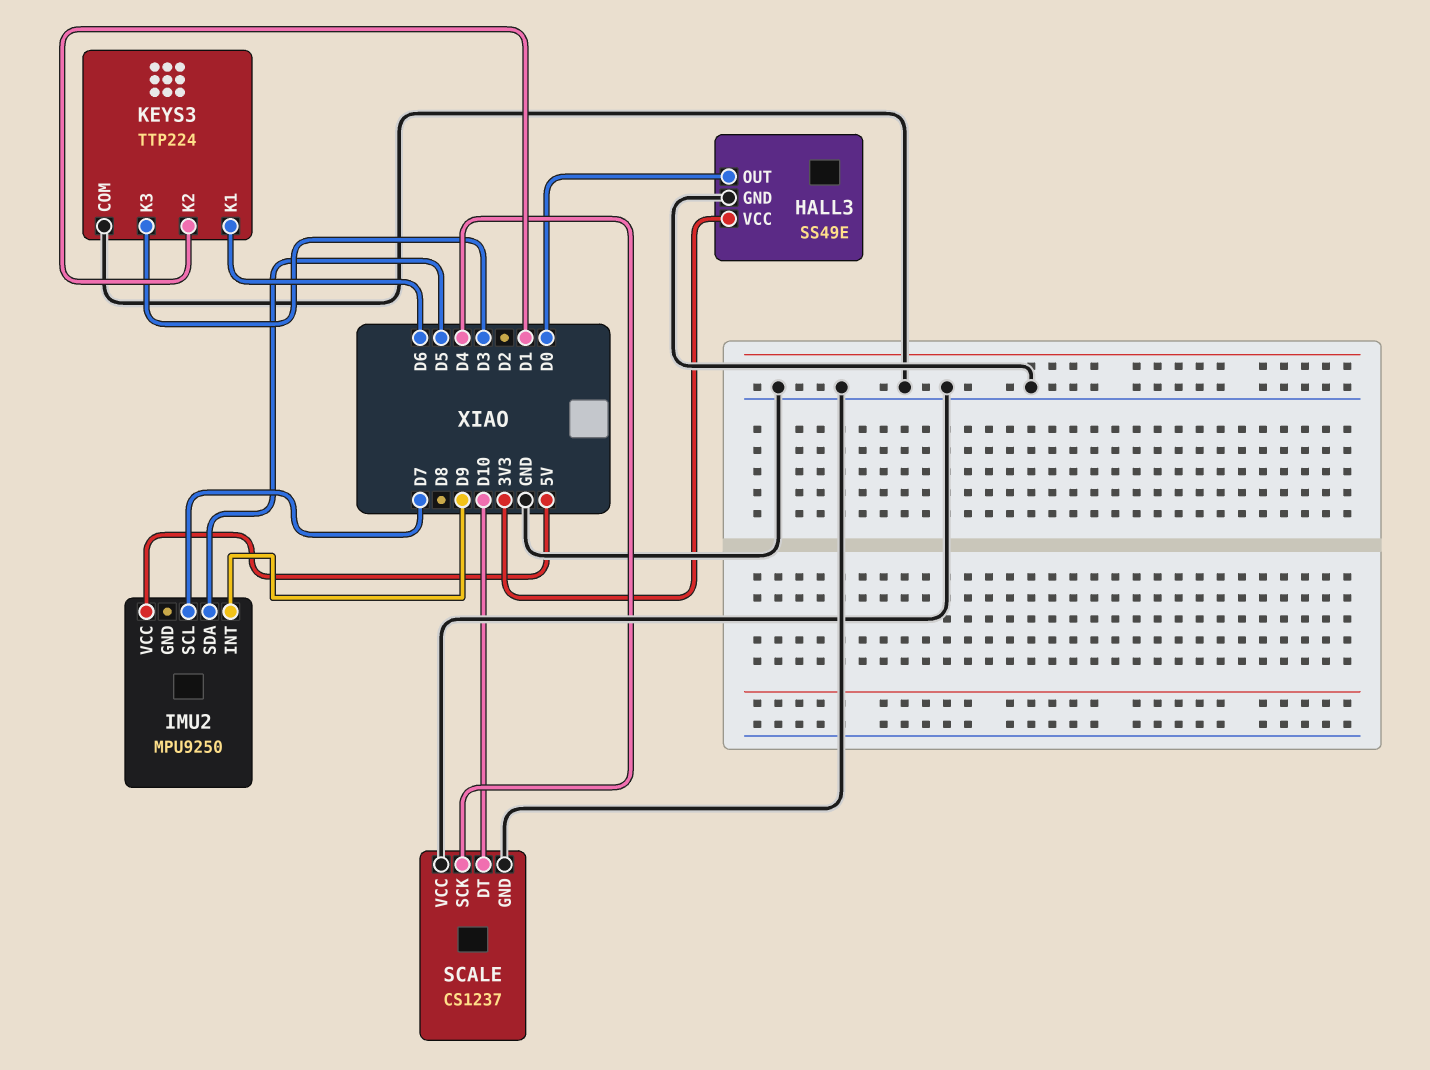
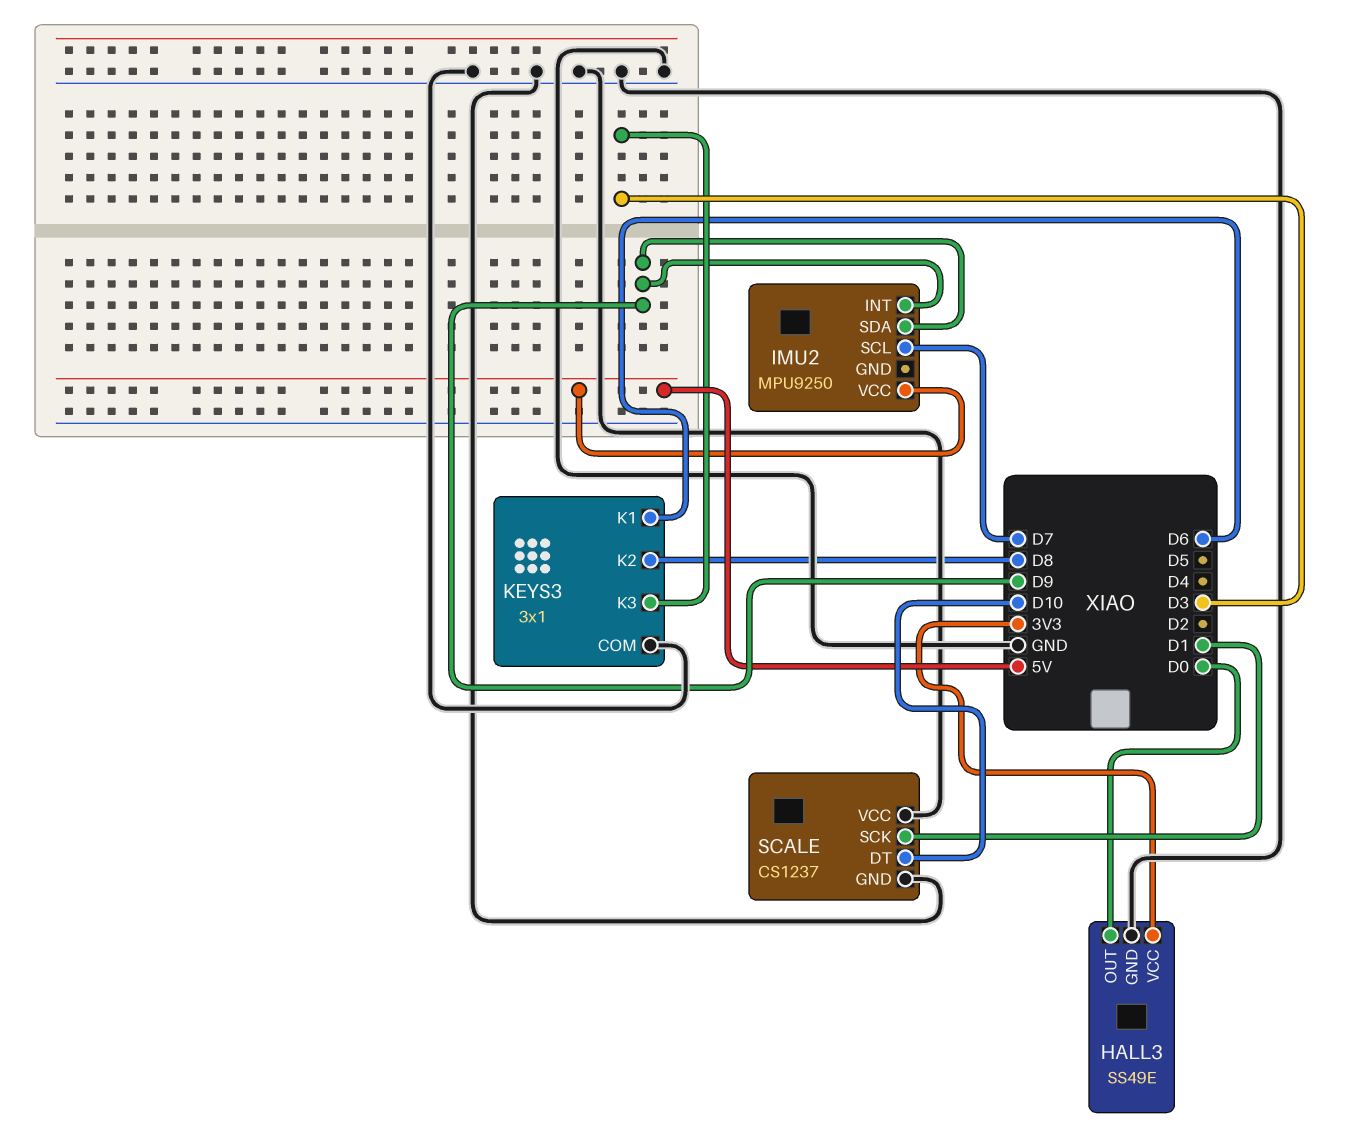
IMU2 pin SDA: D5 -> D9
KEYS3: TTP224 -> 3x1
KEYS3 pin K2: D1 -> D8
SCALE pin SCK: D4 -> D1

